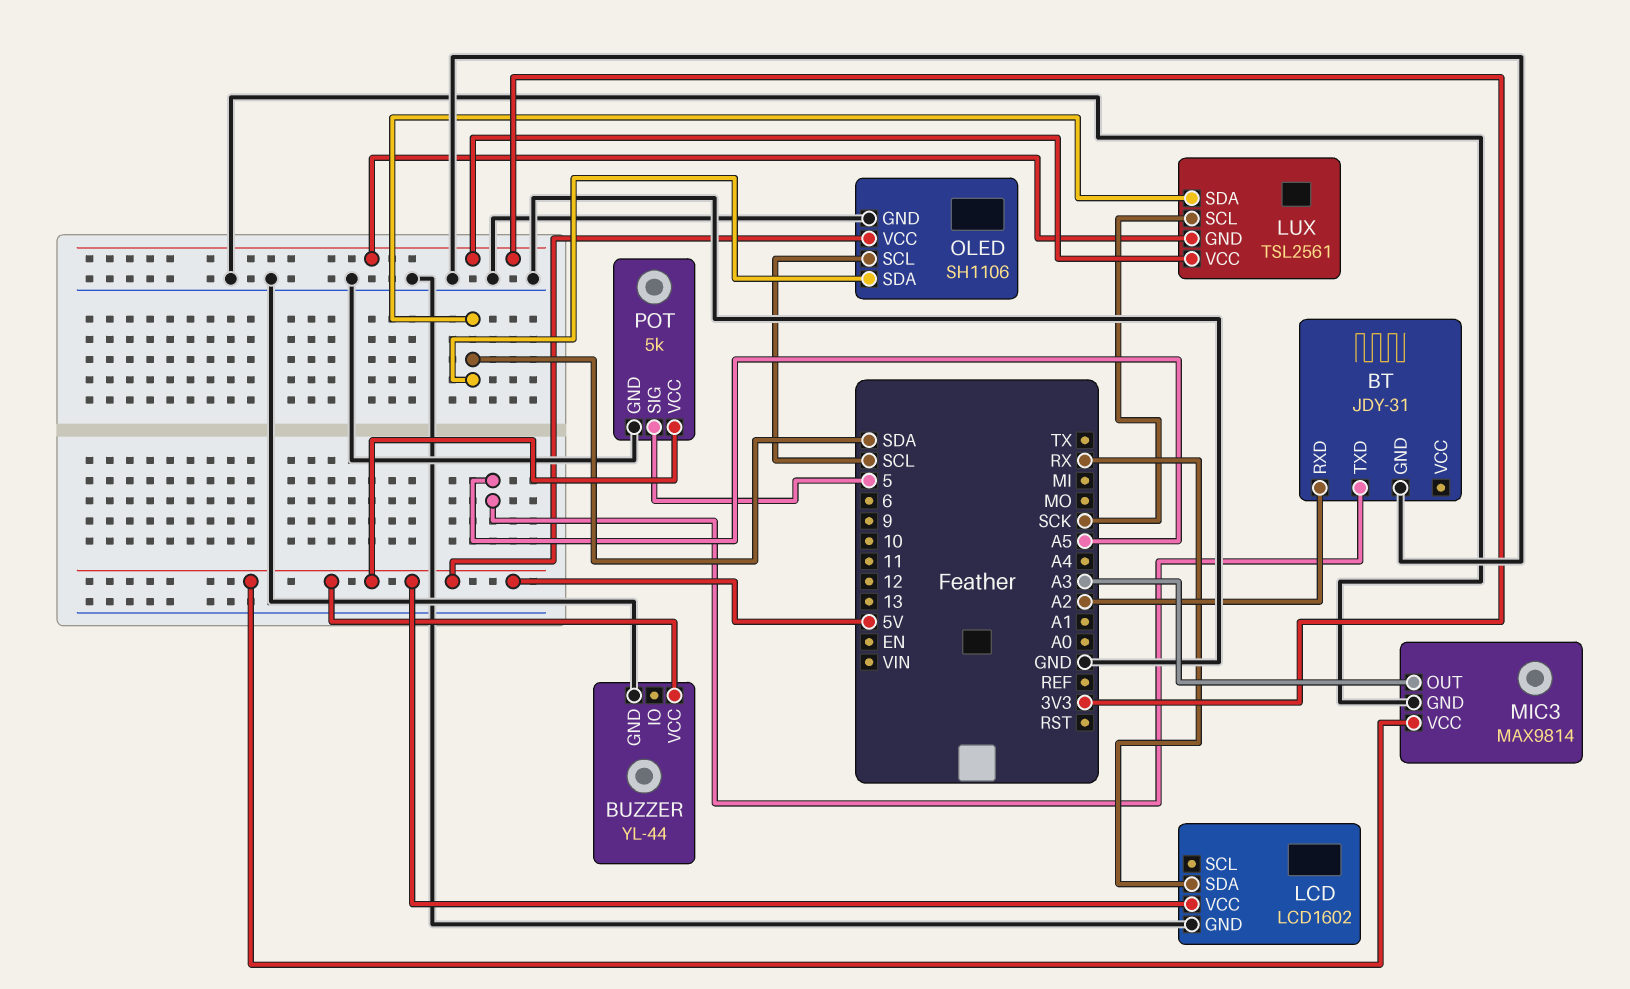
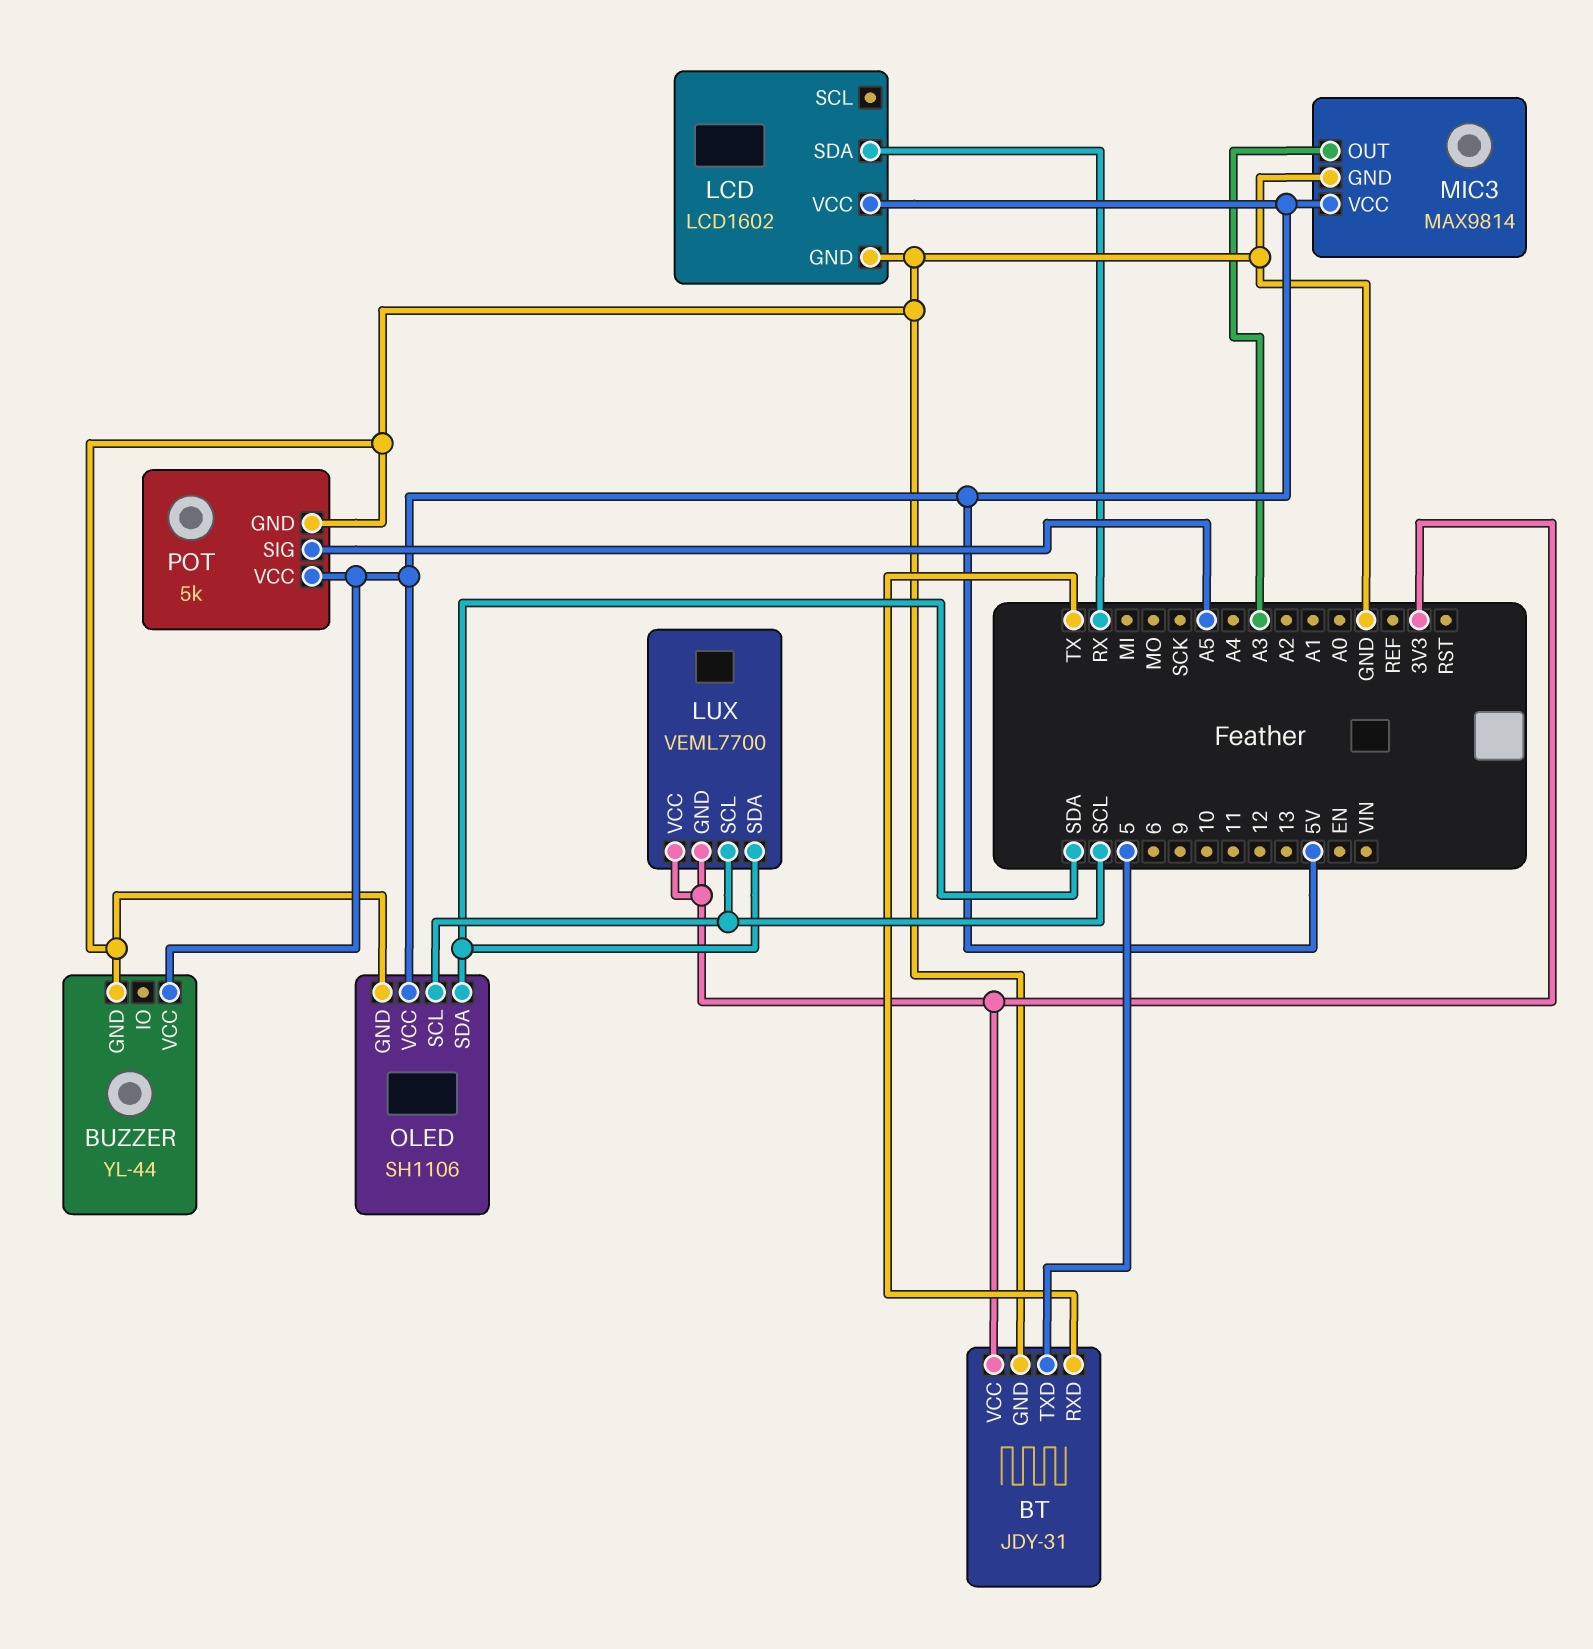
BT pin RXD: A2 -> TX
BT pin TXD: A5 -> 5
BT pin VCC: none -> 3V3
LUX: TSL2561 -> VEML7700
LUX pin SCL: SCK -> SCL
POT pin SIG: 5 -> A5

